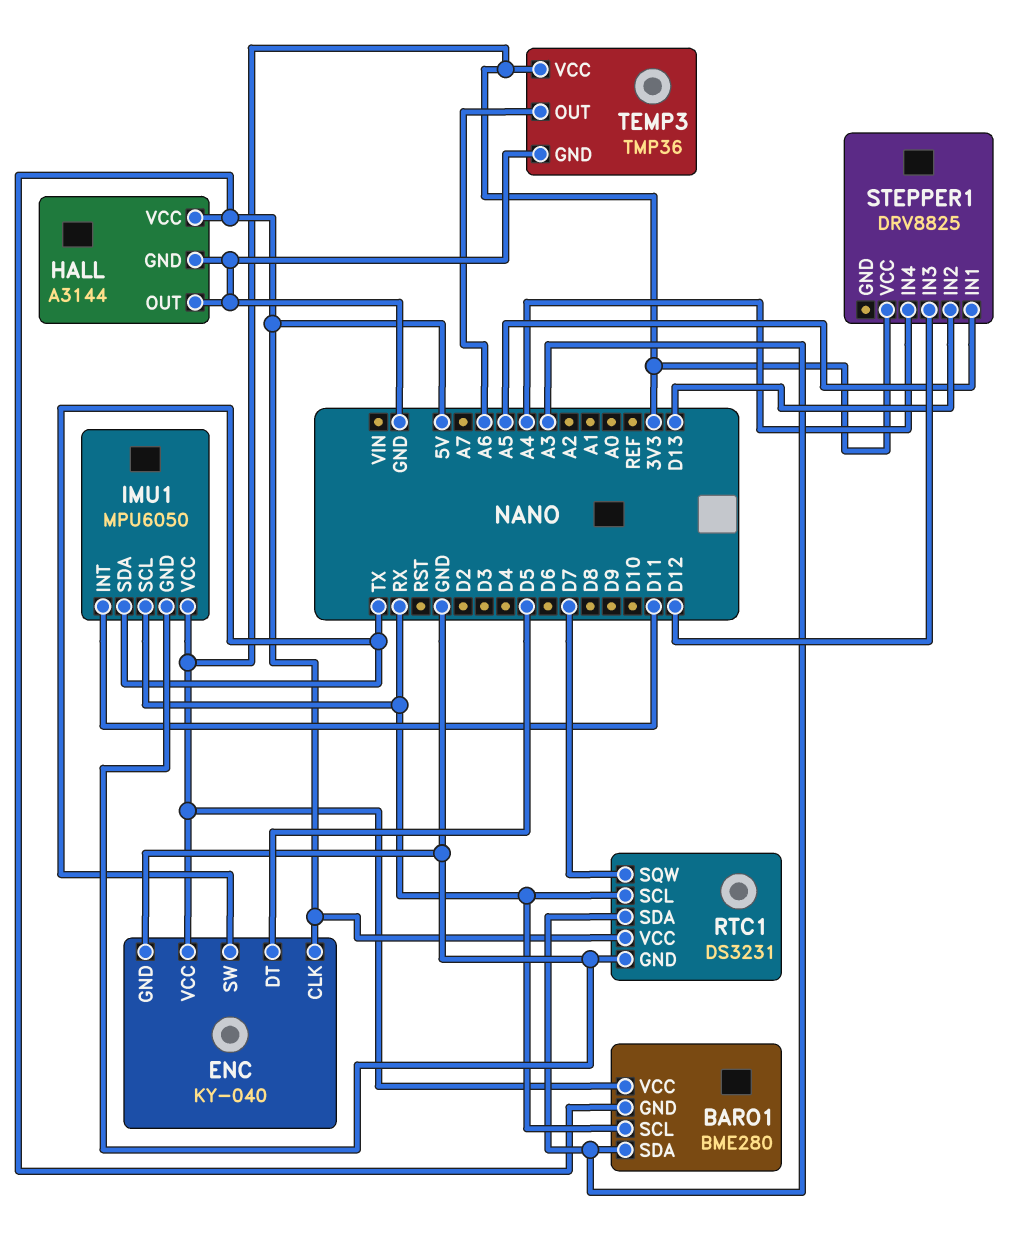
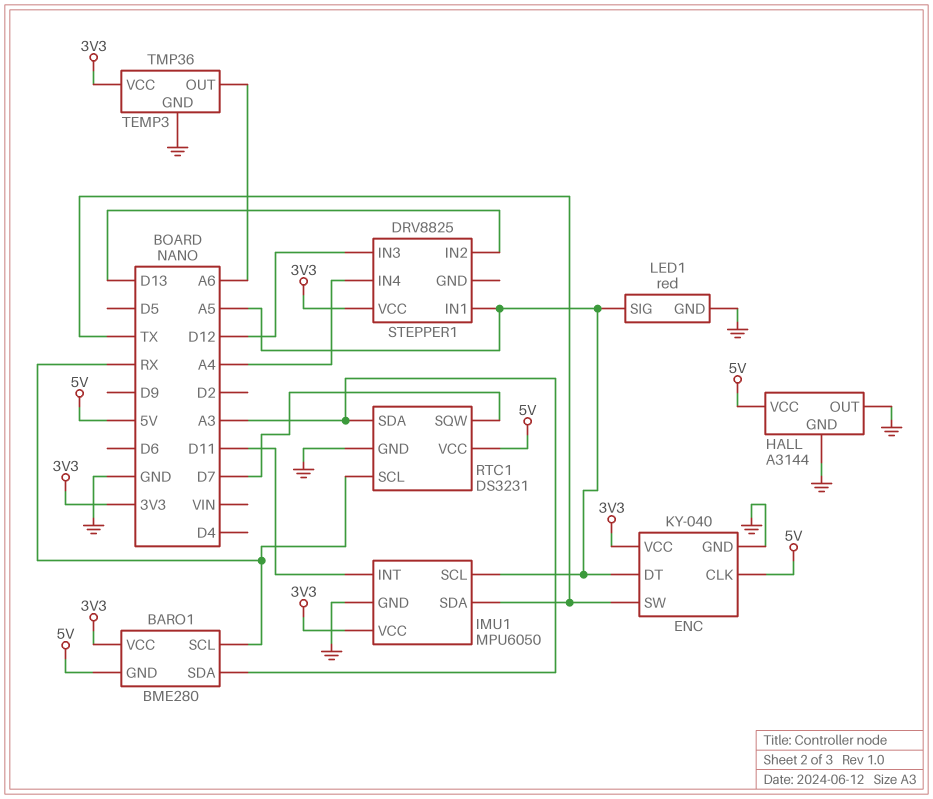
ENC pin DT: D5 -> A5
IMU1 pin SCL: RX -> A5
LED1: none -> red
LED1 pin GND: none -> GND
LED1 pin SIG: none -> A5

